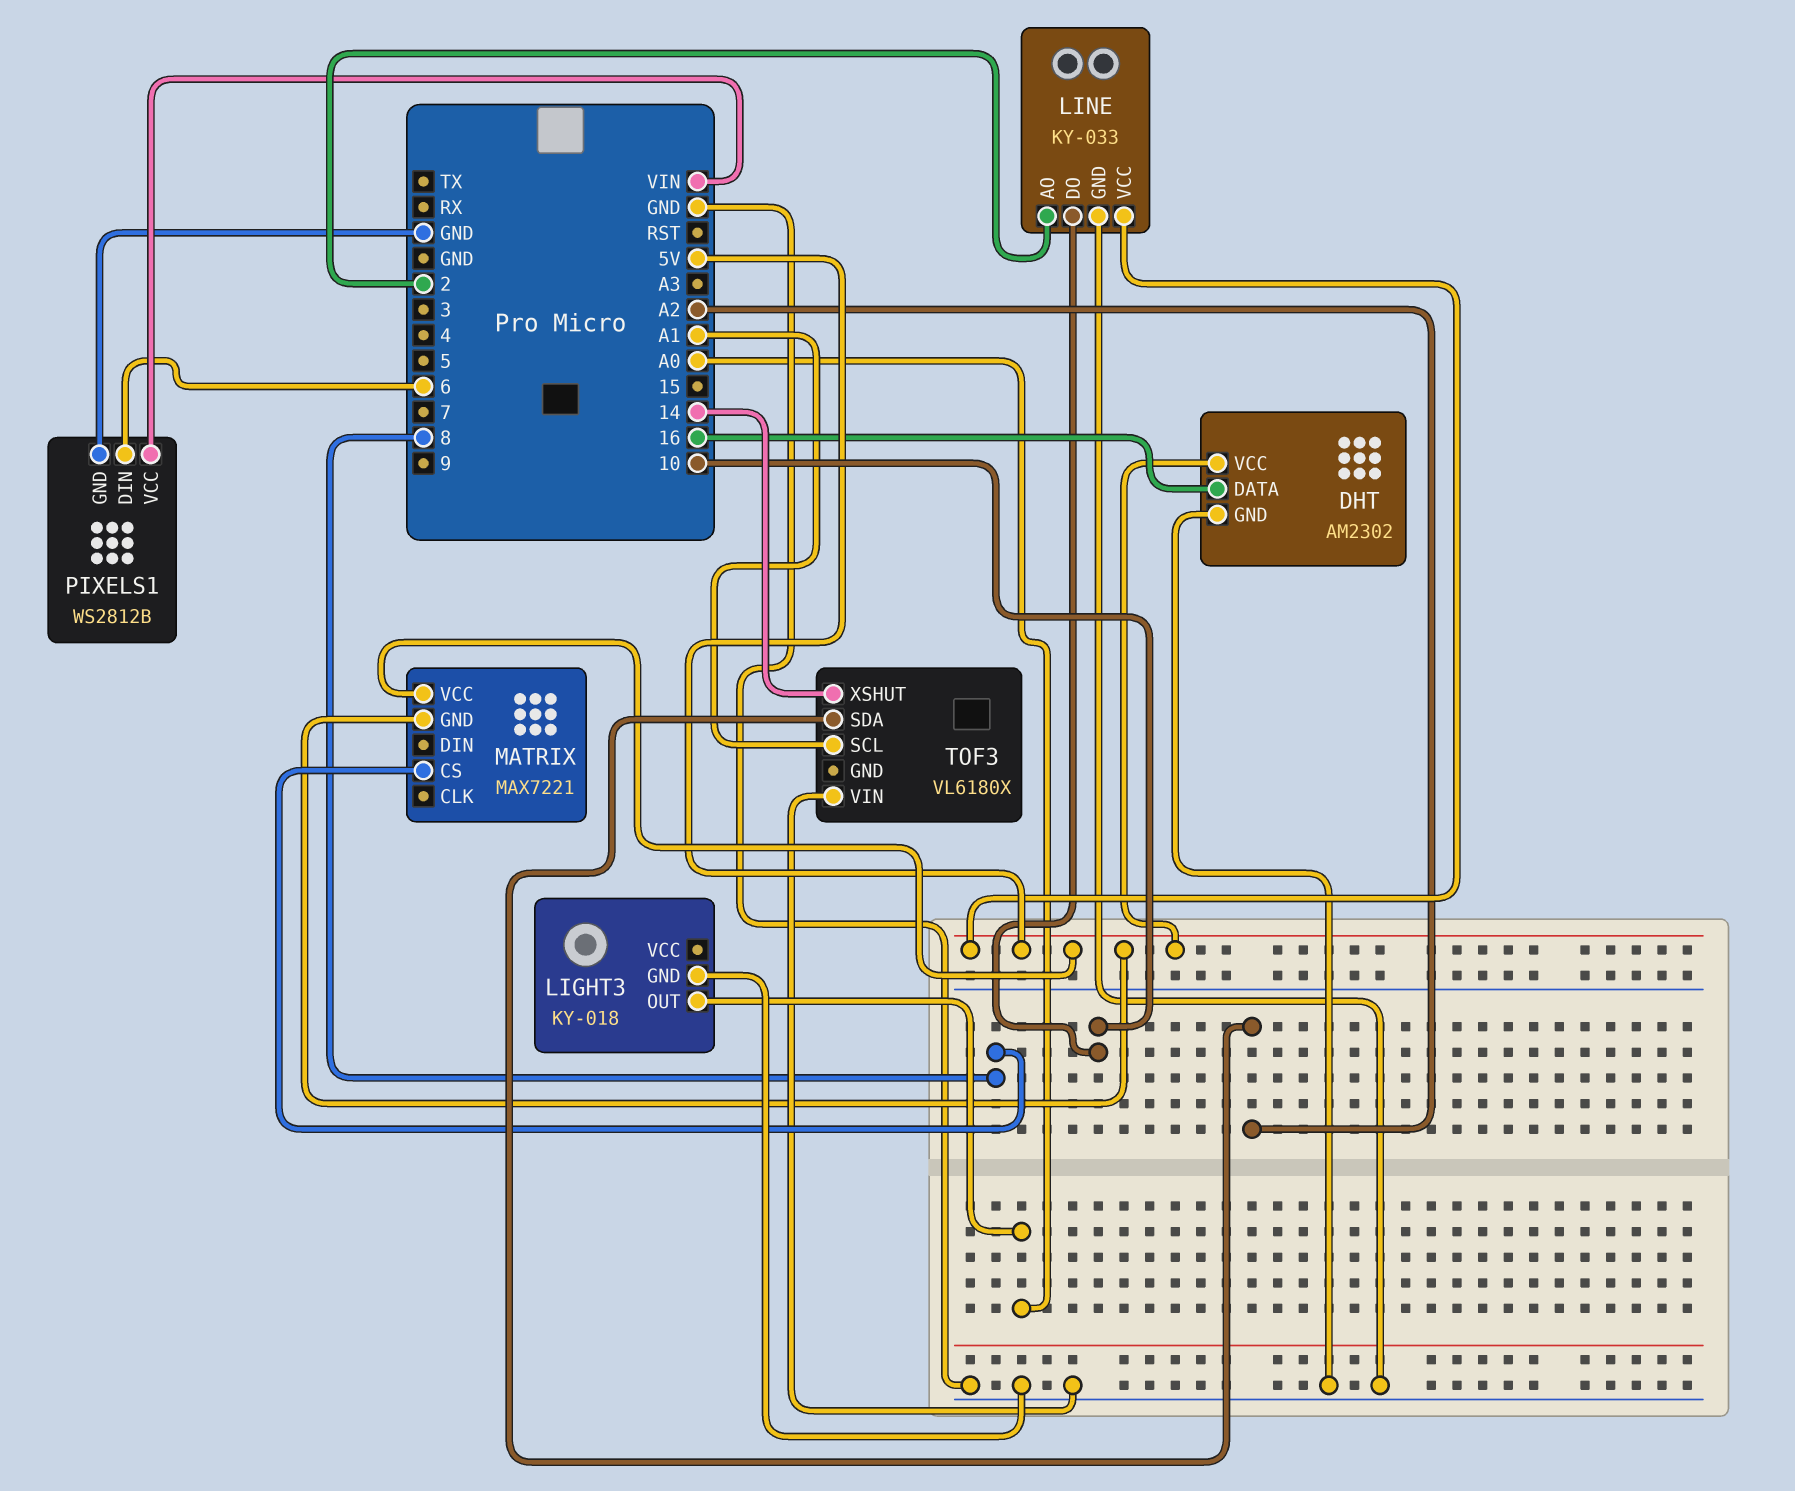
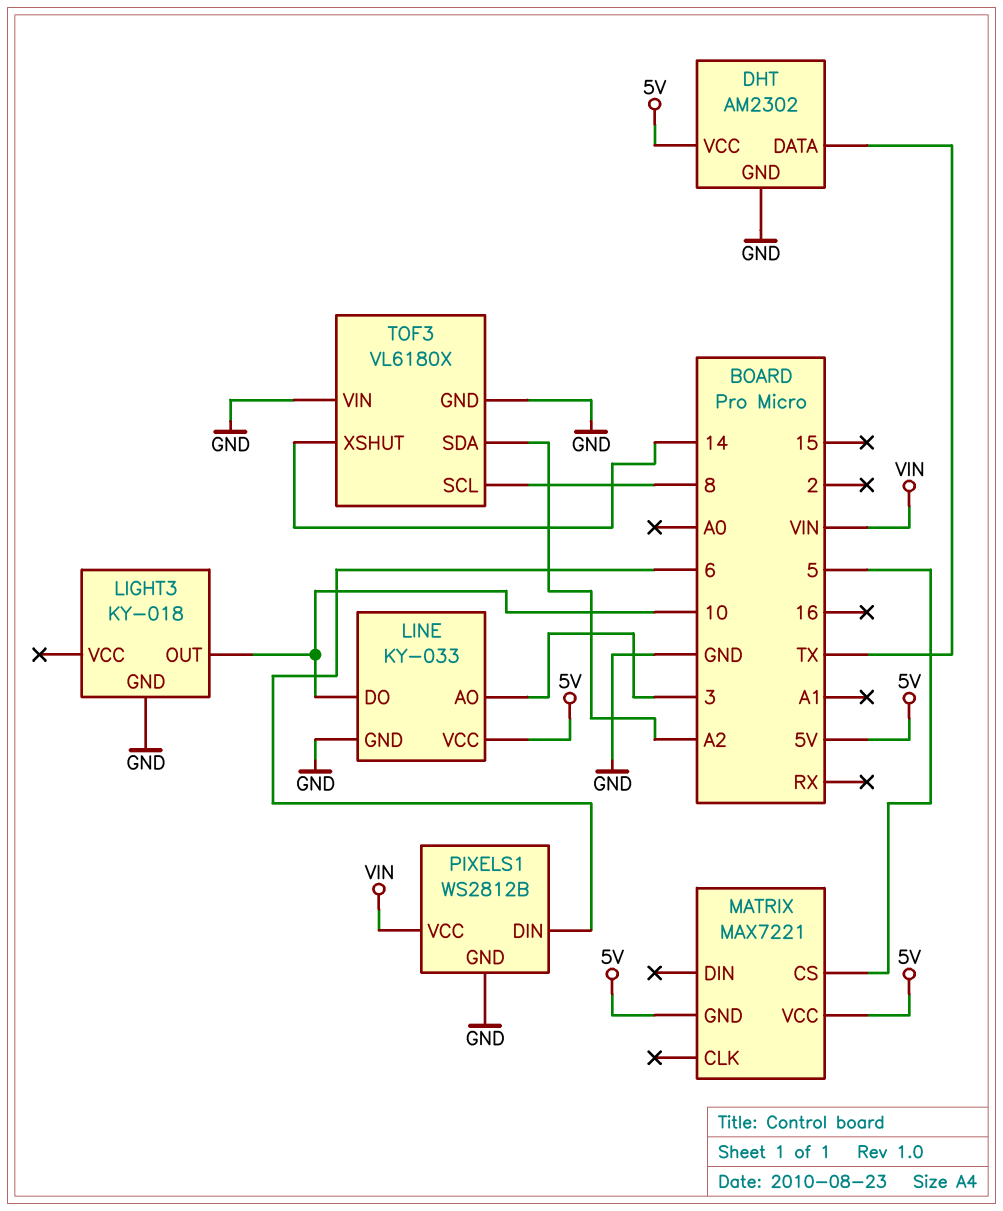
DHT pin DATA: 16 -> TX
LIGHT3 pin OUT: A0 -> 10
LINE pin AO: 2 -> 3
MATRIX pin CS: 8 -> 5
TOF3 pin GND: none -> GND
TOF3 pin SCL: A1 -> 8

